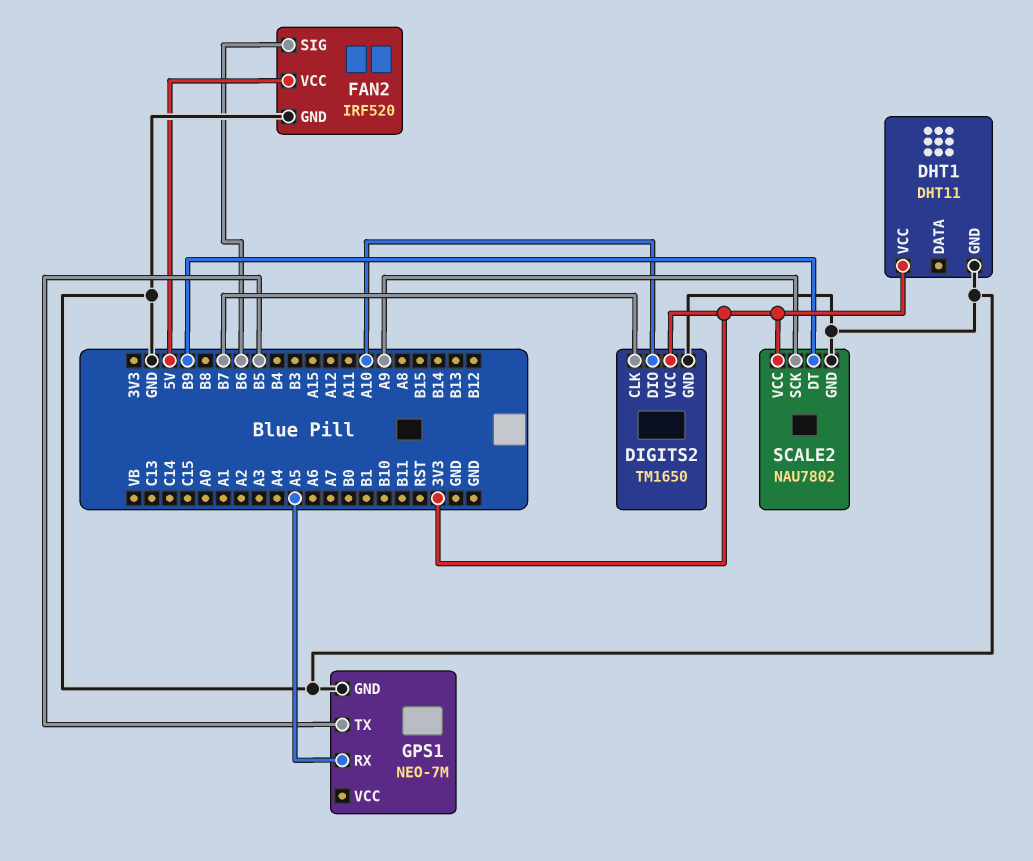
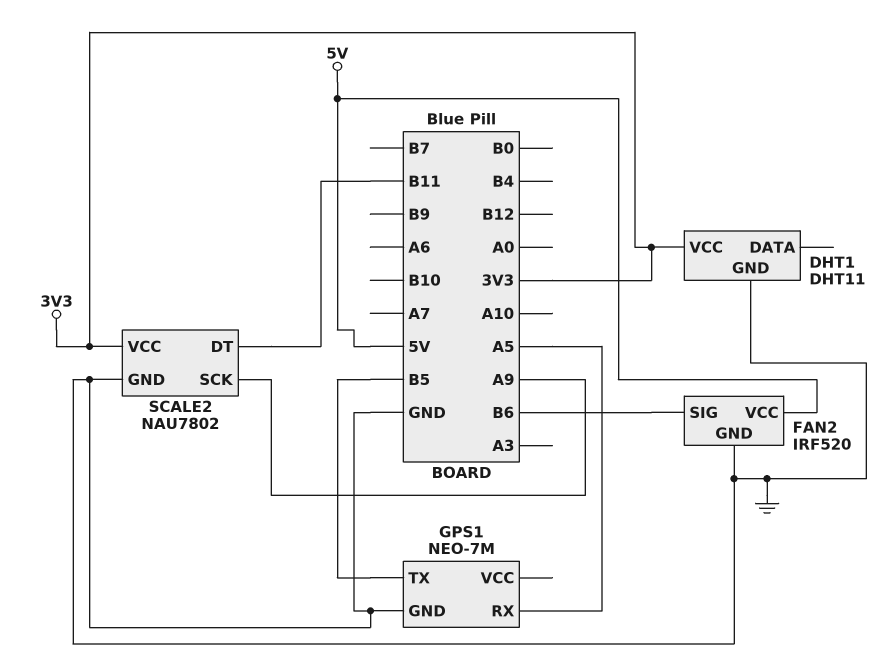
DIGITS2: TM1650 -> none
DIGITS2 pin CLK: B7 -> none
DIGITS2 pin DIO: A10 -> none
DIGITS2 pin GND: GND -> none
DIGITS2 pin VCC: 3V3 -> none
SCALE2 pin DT: B9 -> B11

